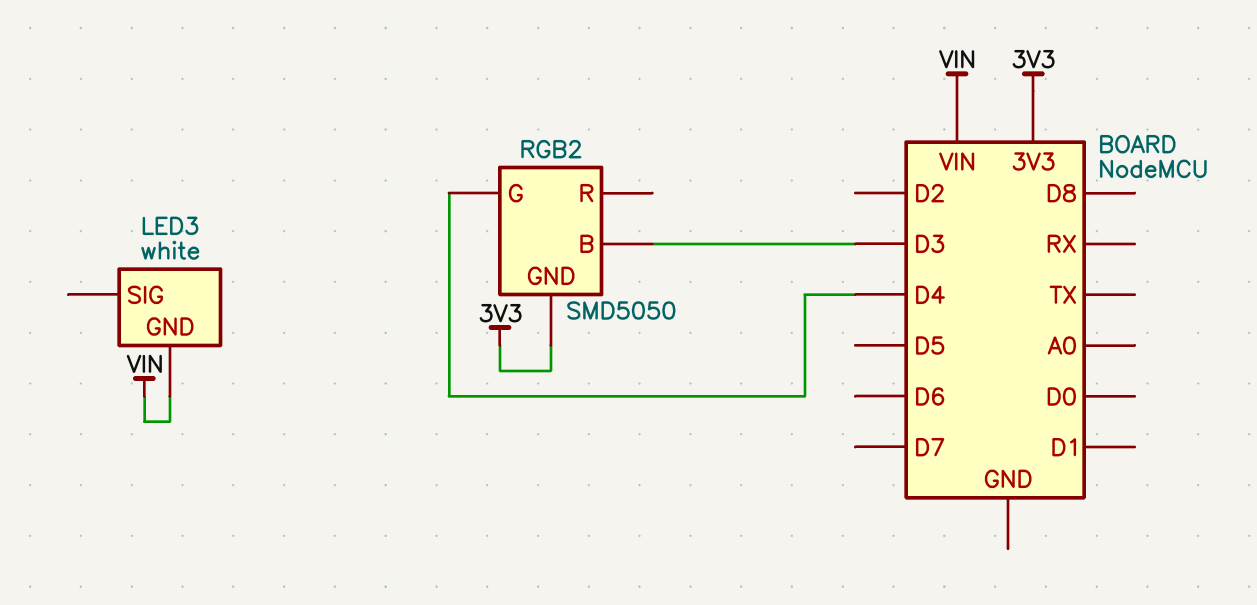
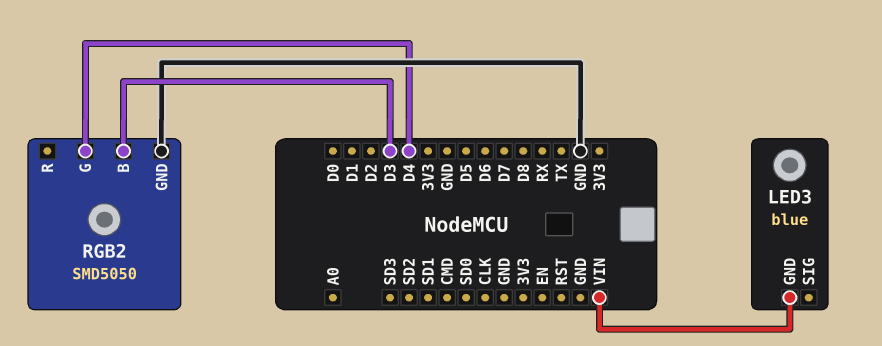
LED3: white -> blue
RGB2 pin GND: 3V3 -> GND

